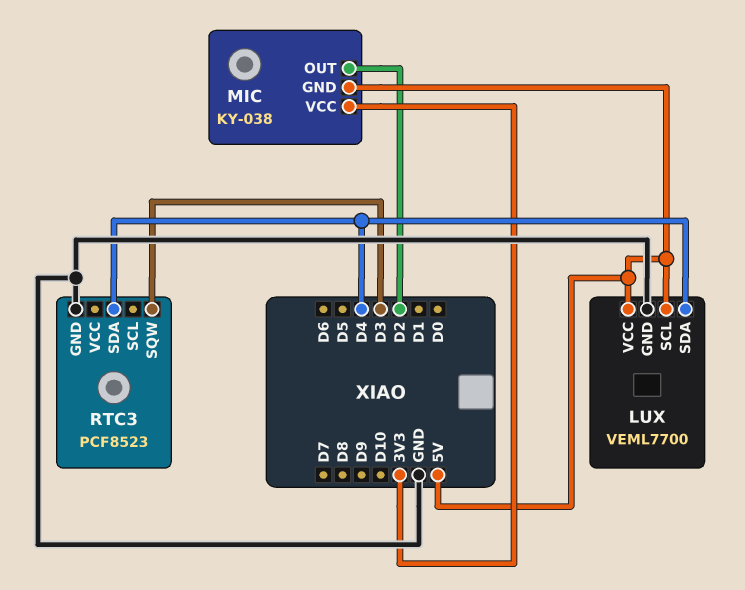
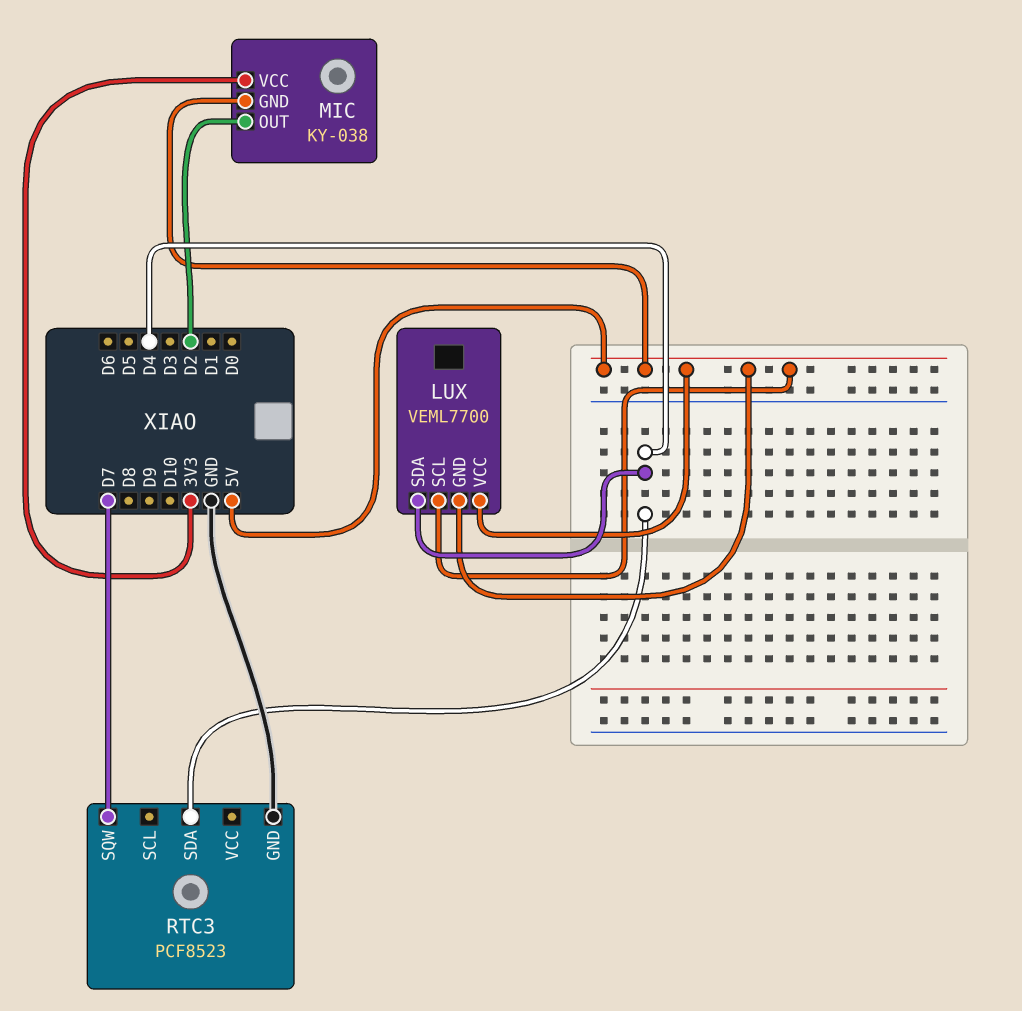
LUX pin GND: GND -> 5V
RTC3 pin SQW: D3 -> D7

